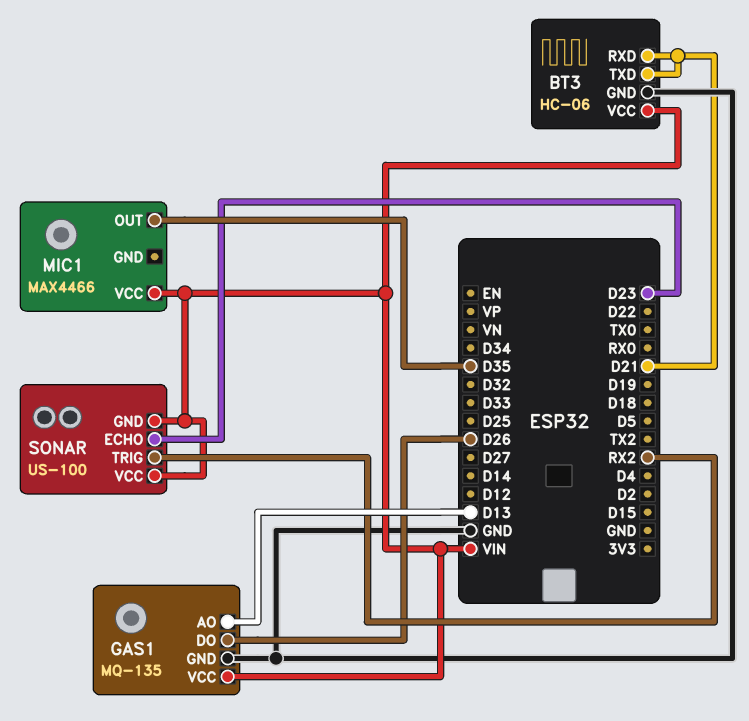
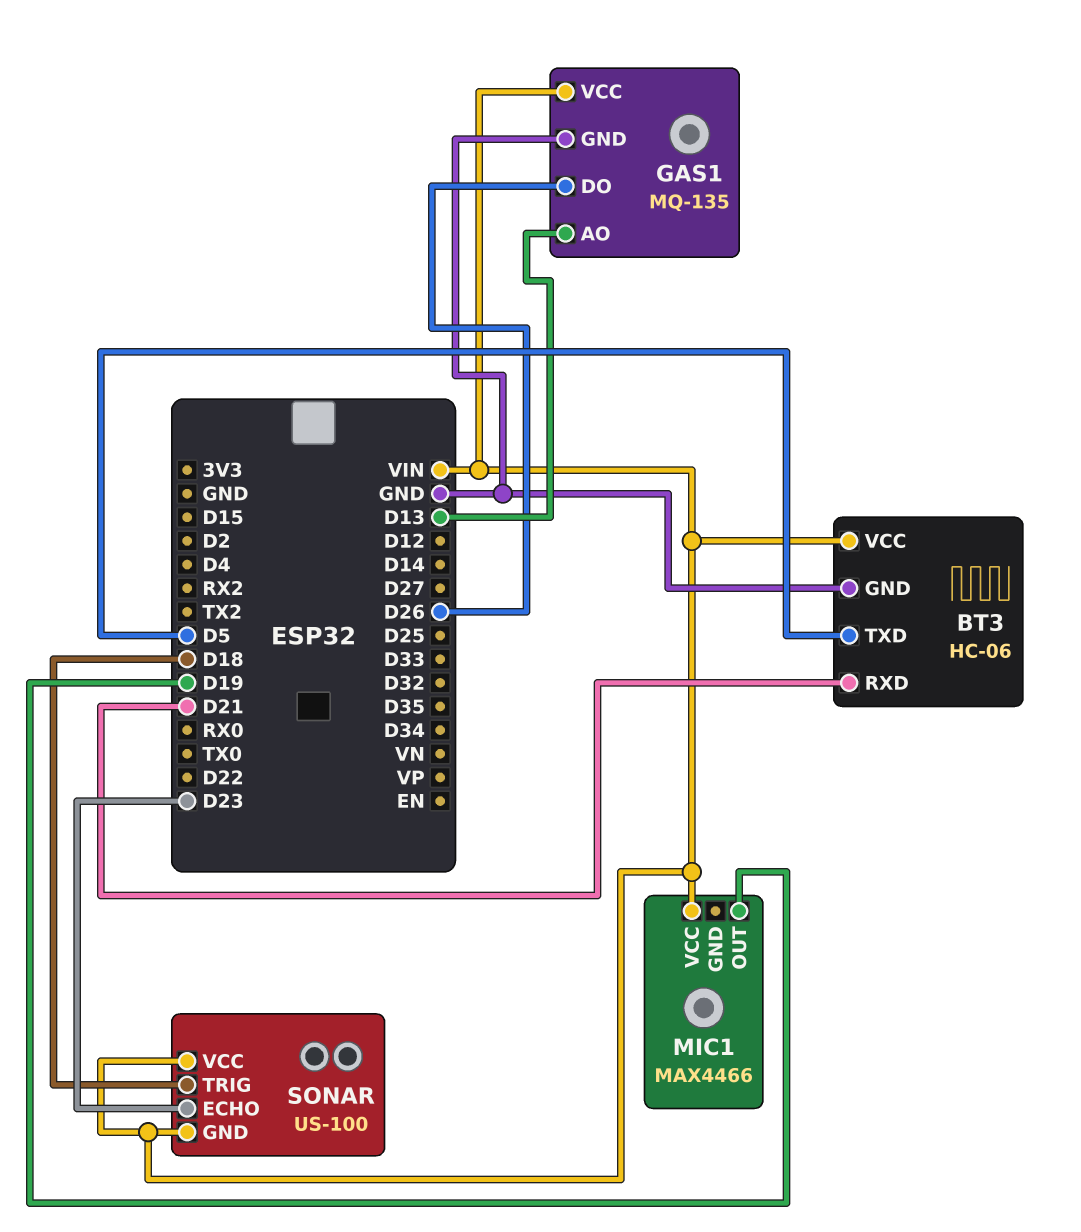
BT3 pin TXD: D21 -> D5
MIC1 pin OUT: D35 -> D19
SONAR pin TRIG: RX2 -> D18

